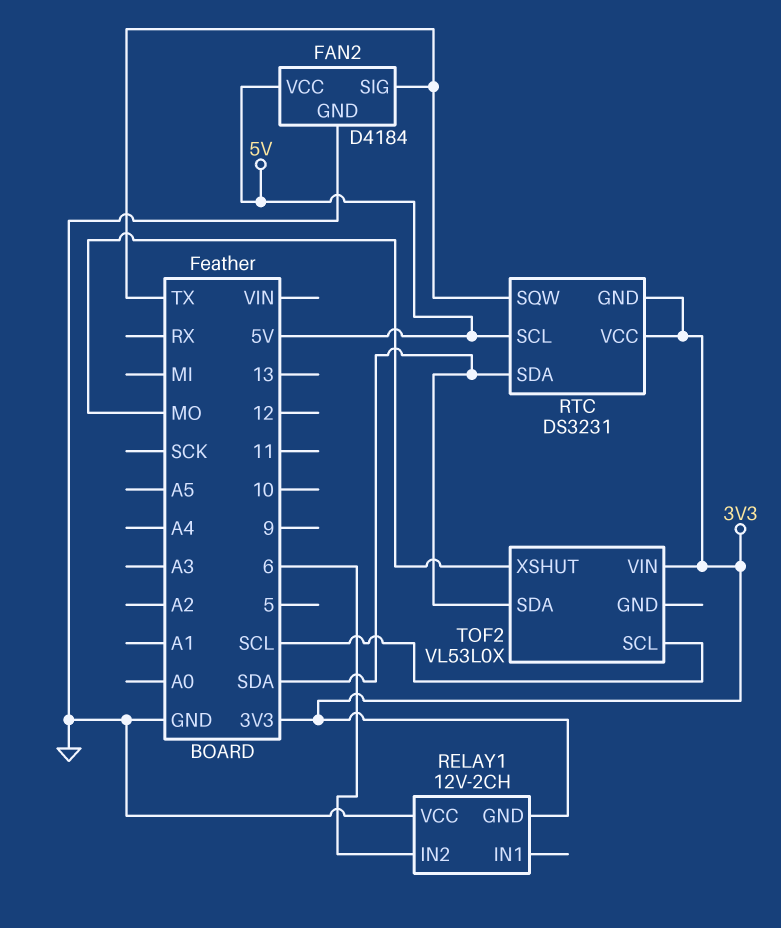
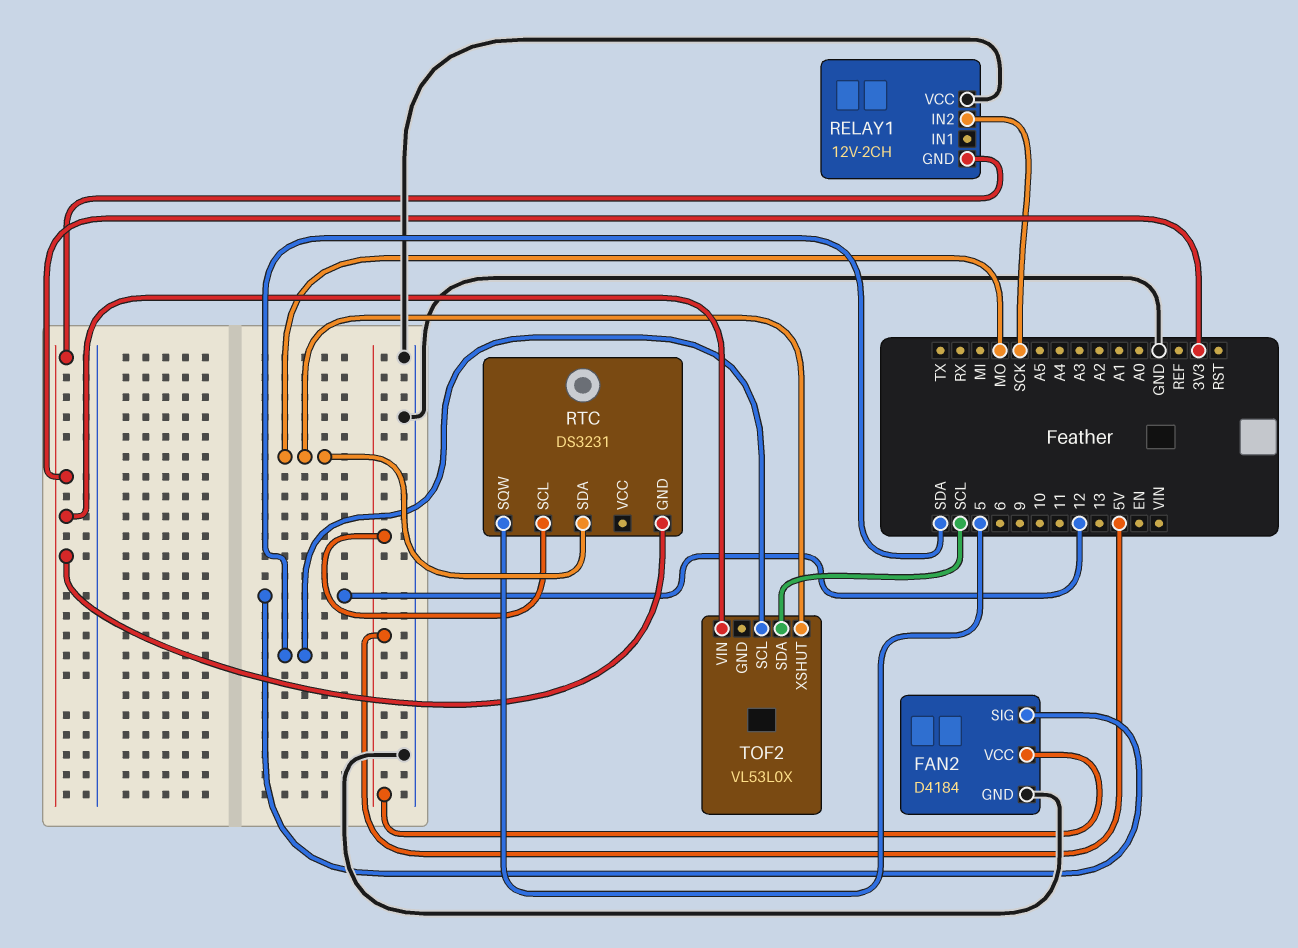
FAN2 pin SIG: TX -> 12
RELAY1 pin IN2: 6 -> SCK
RTC pin SDA: SDA -> MO
RTC pin SQW: TX -> 5
RTC pin VCC: 3V3 -> none
TOF2 pin SCL: SCL -> SDA
TOF2 pin SDA: SDA -> SCL

